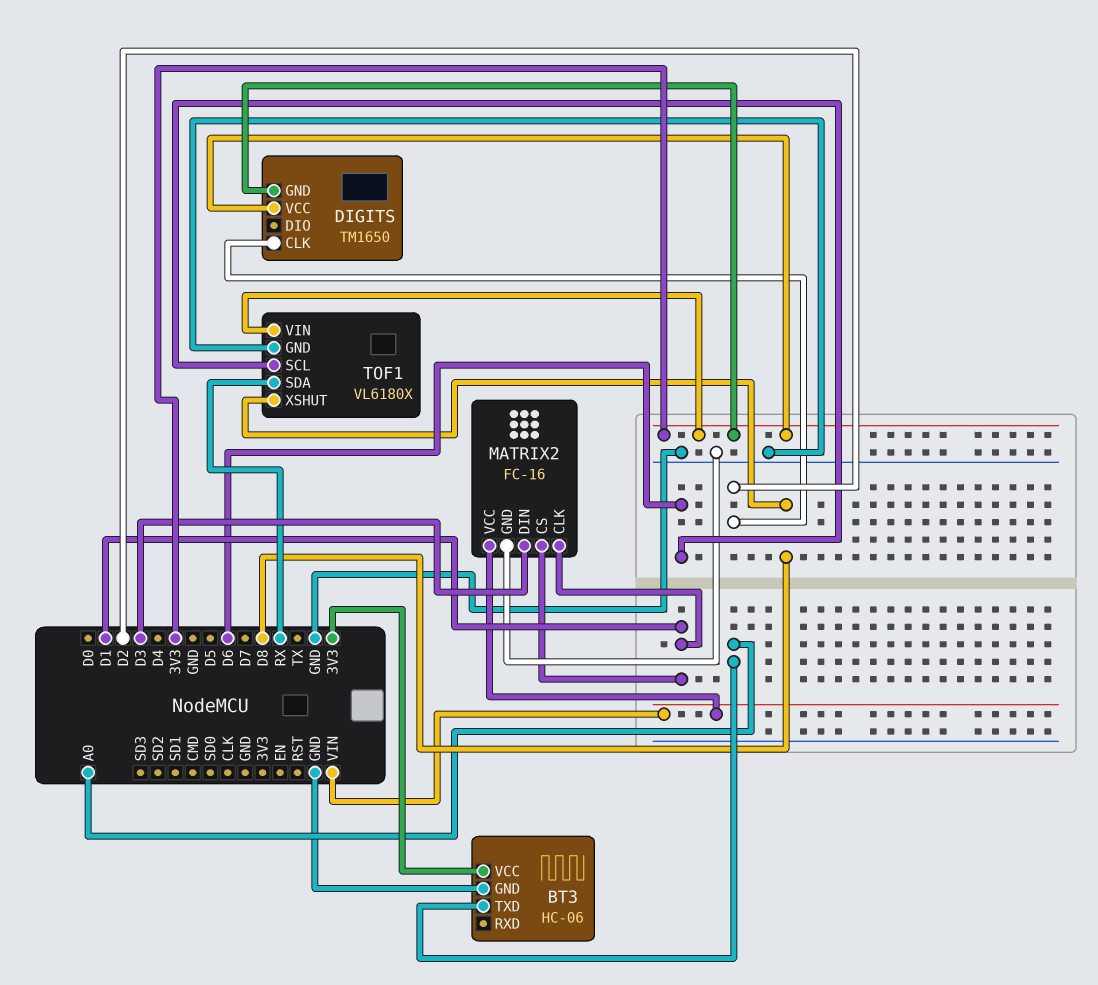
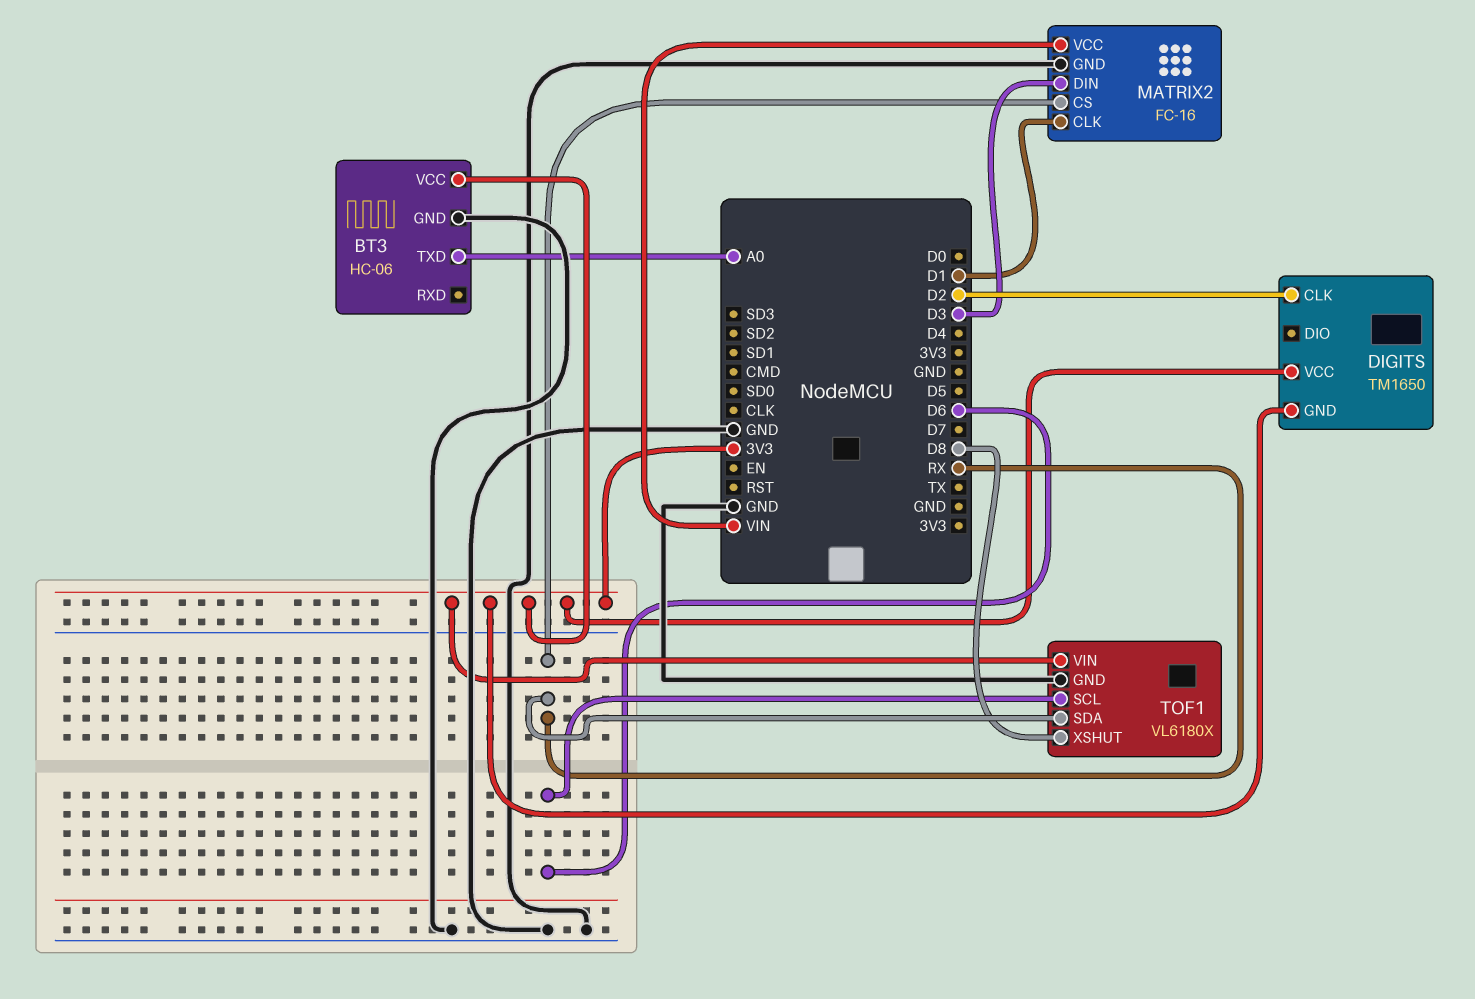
MATRIX2 pin CS: D1 -> RX

